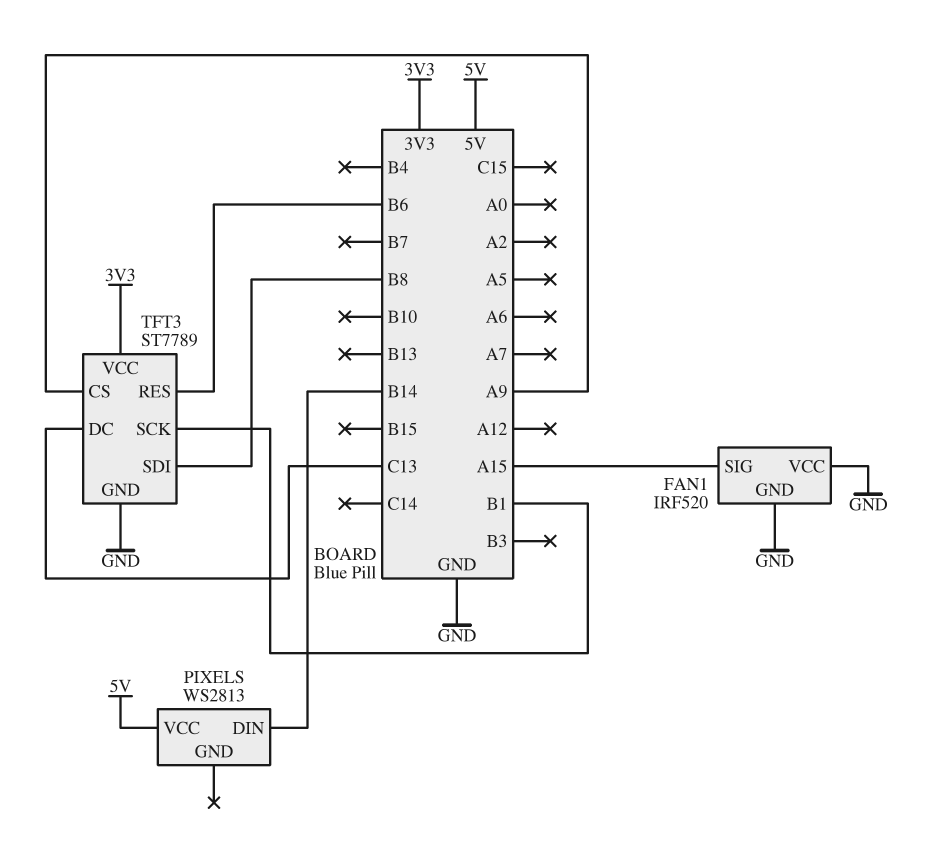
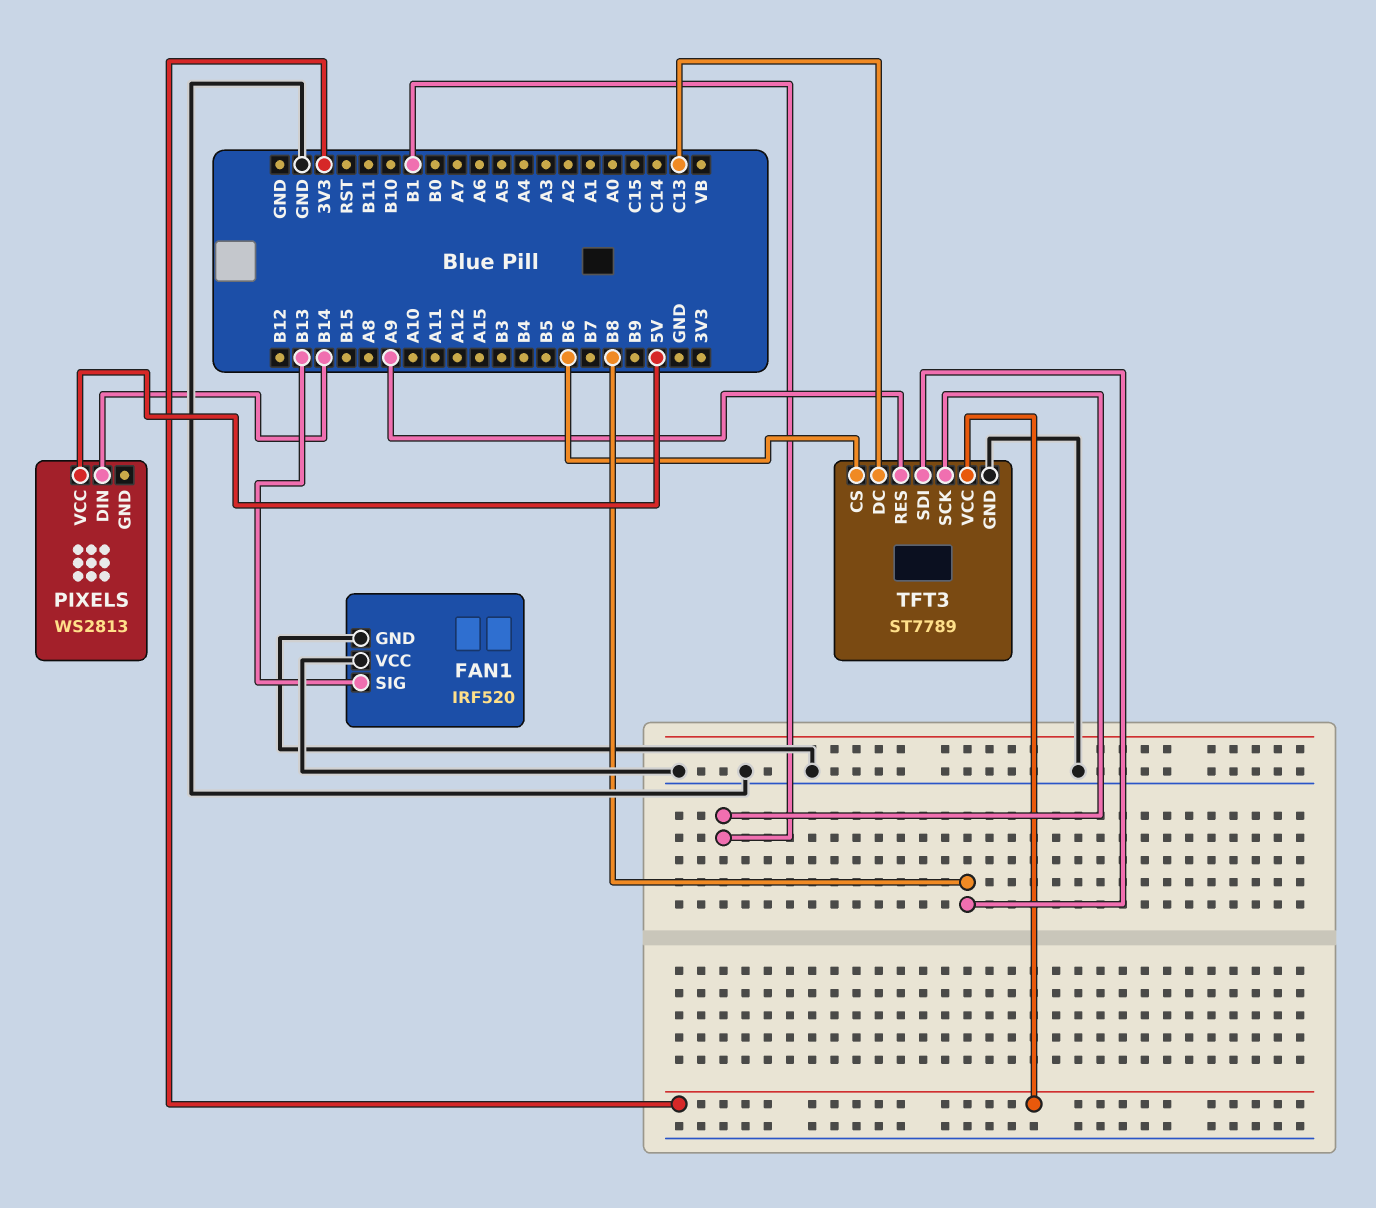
FAN1 pin SIG: A15 -> B13
TFT3 pin CS: A9 -> B6
TFT3 pin RES: B6 -> A9

